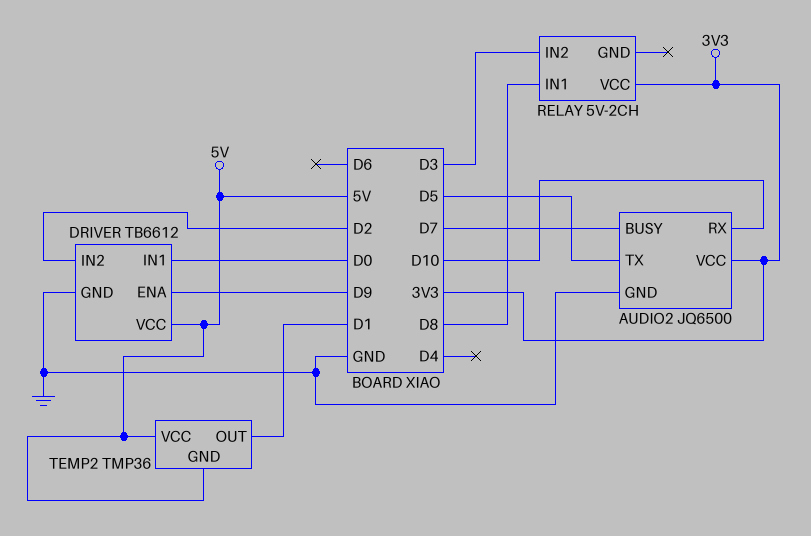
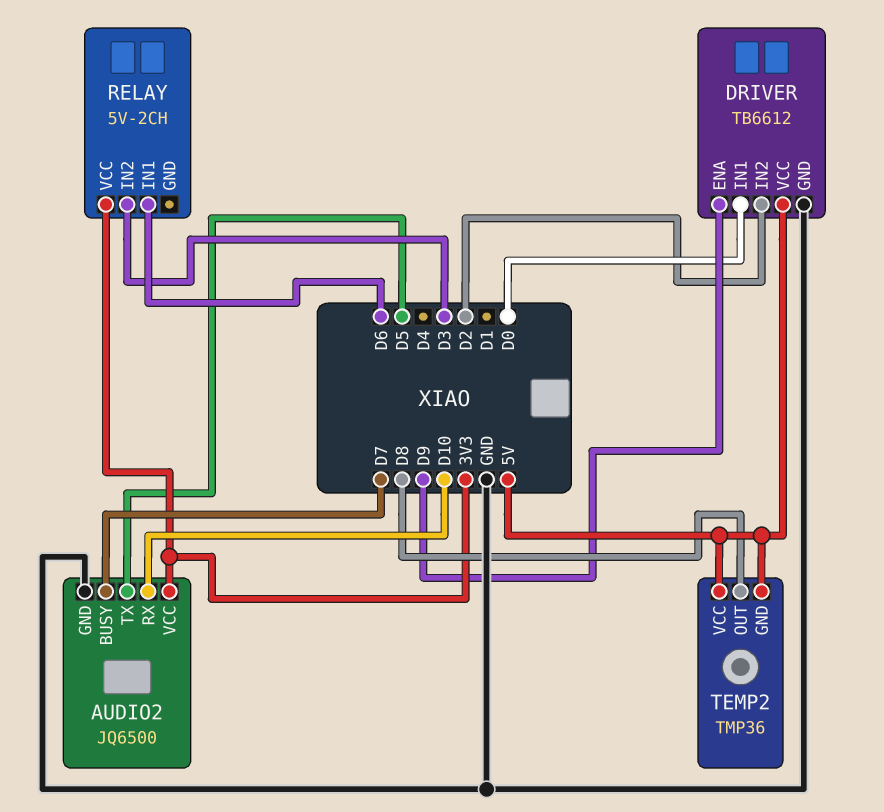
RELAY pin IN1: D8 -> D6
TEMP2 pin OUT: D1 -> D8

